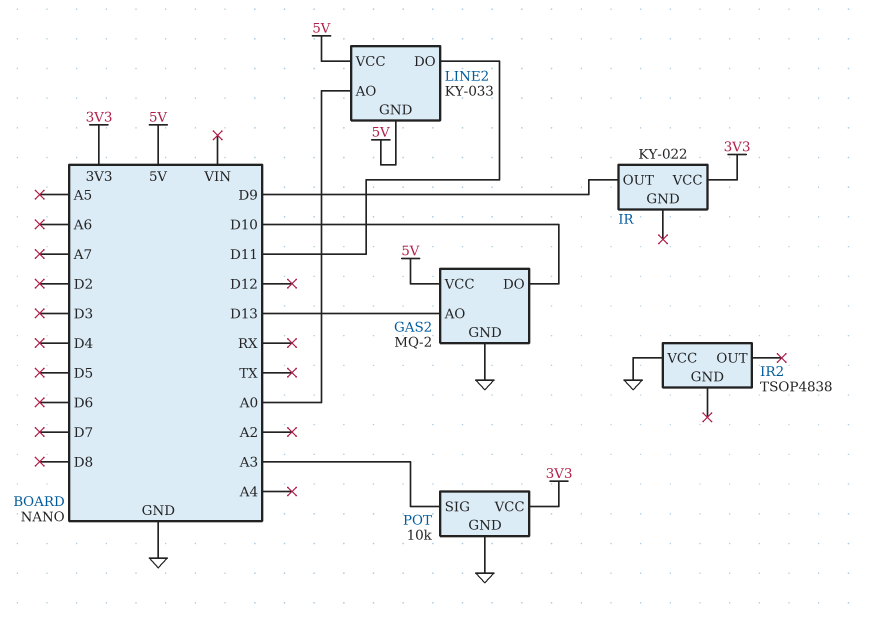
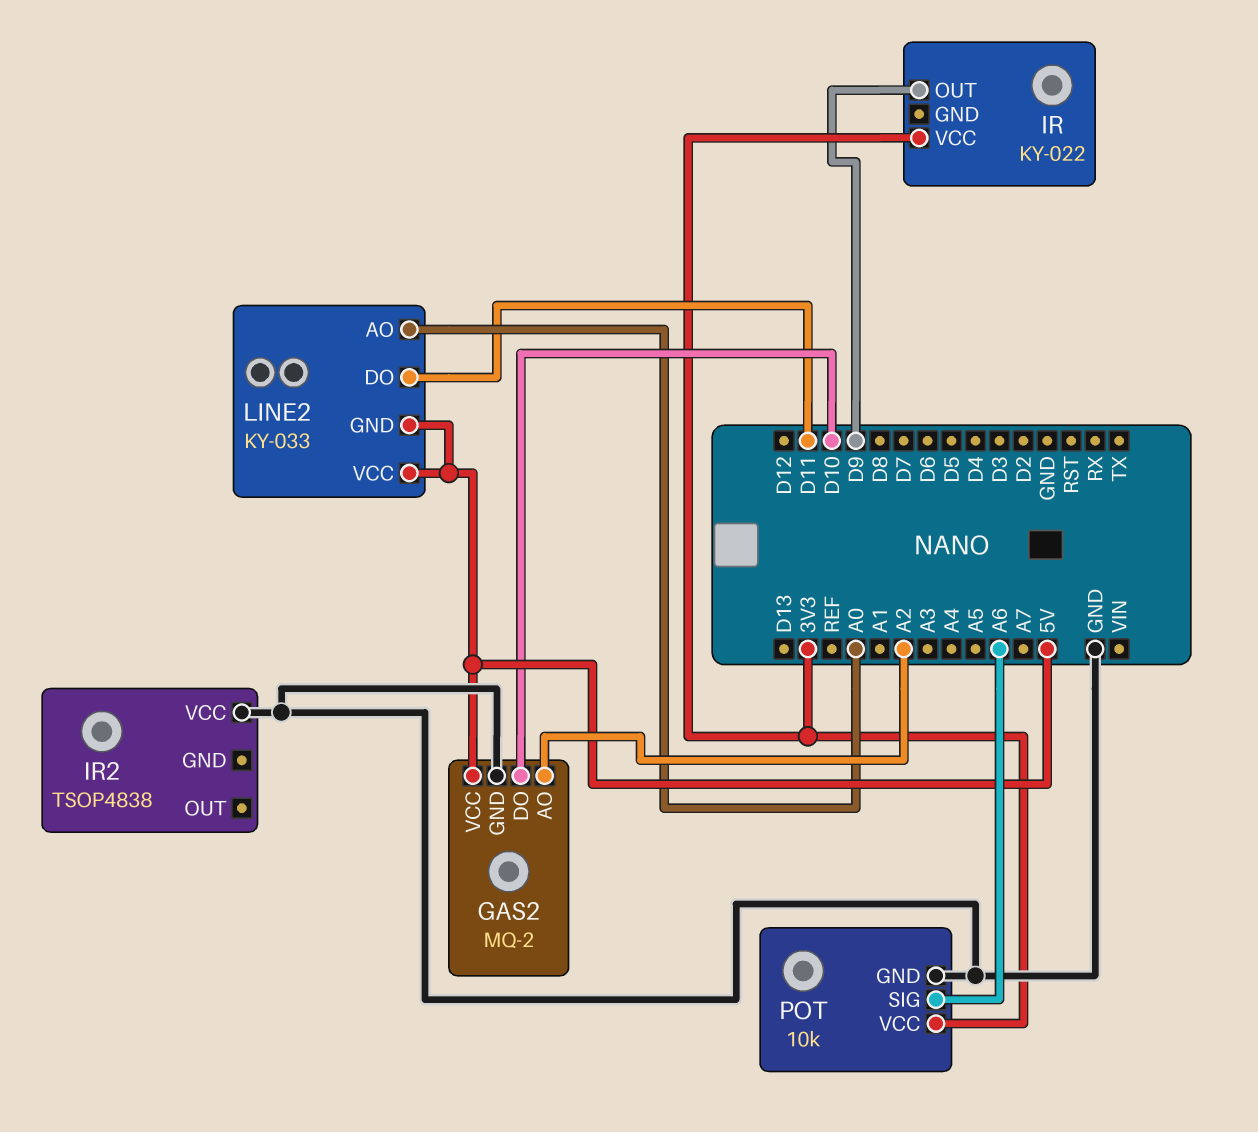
GAS2 pin AO: D13 -> A2
POT pin SIG: A3 -> A6

